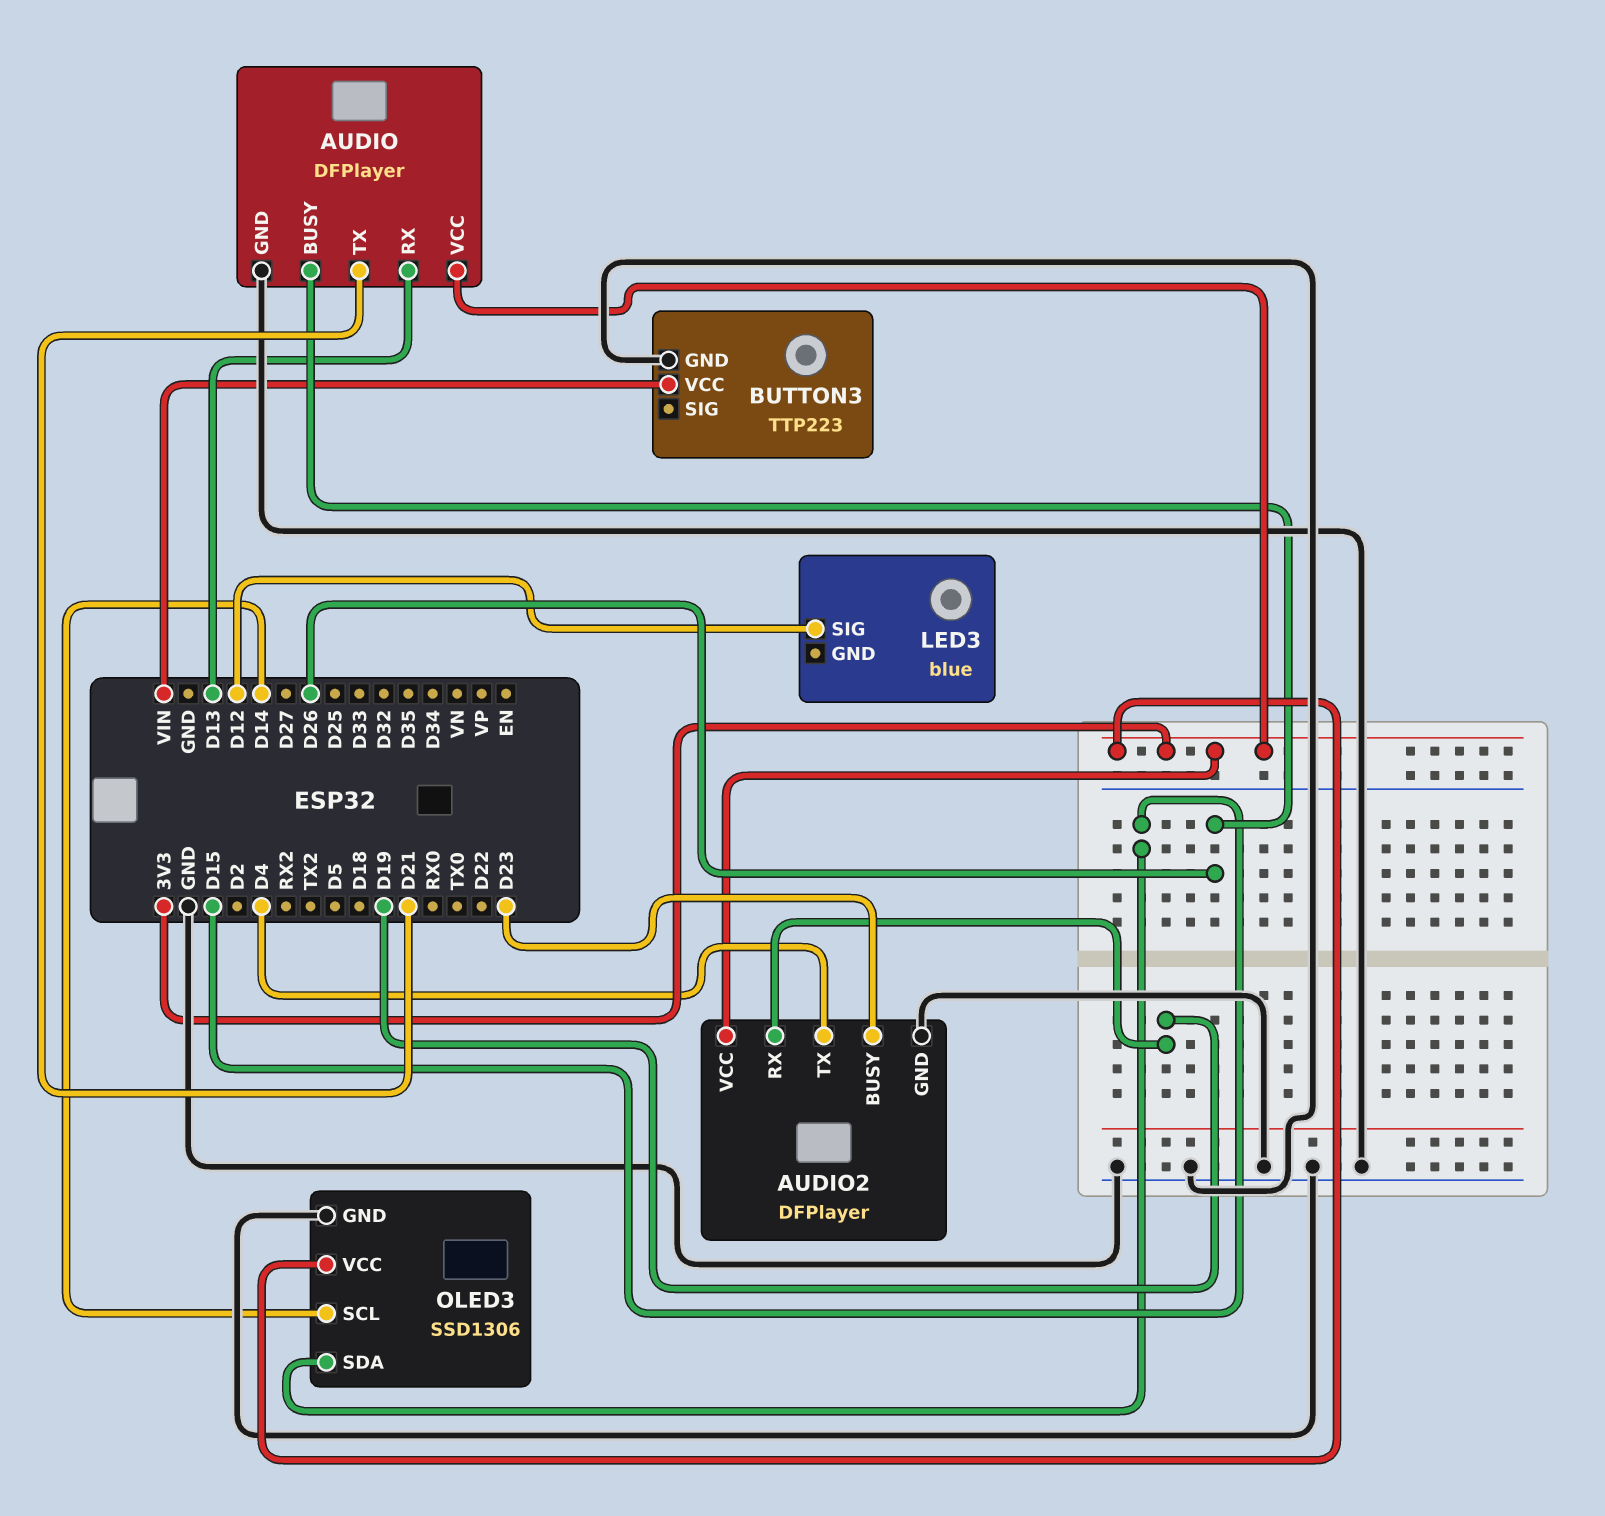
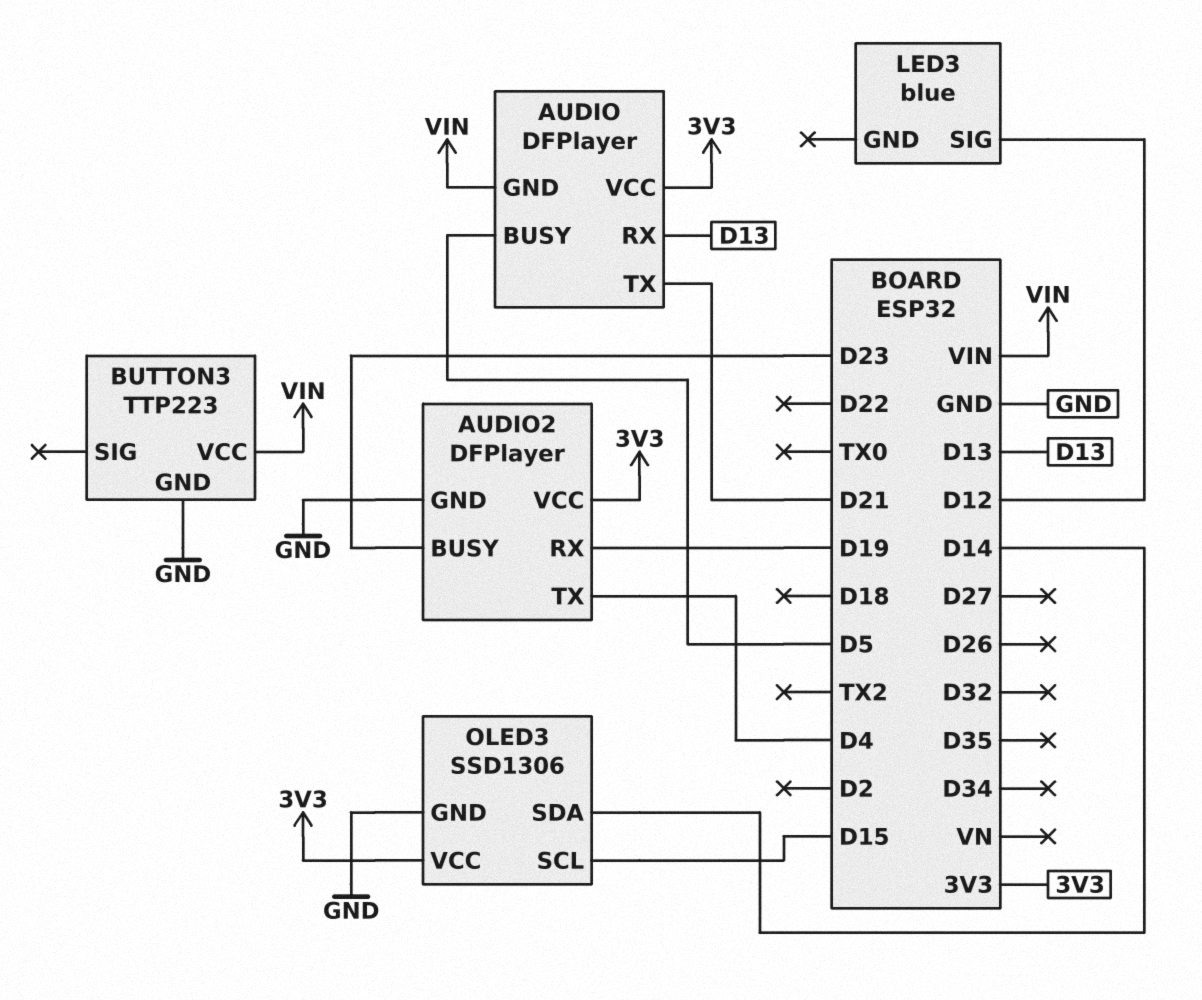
AUDIO pin BUSY: D26 -> D5
AUDIO pin GND: GND -> VIN
OLED3 pin SCL: D14 -> D15
OLED3 pin SDA: D15 -> D14

